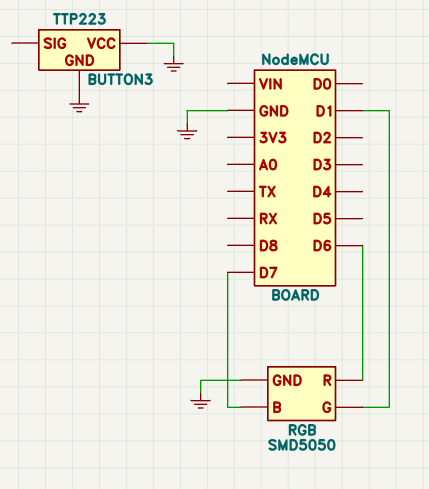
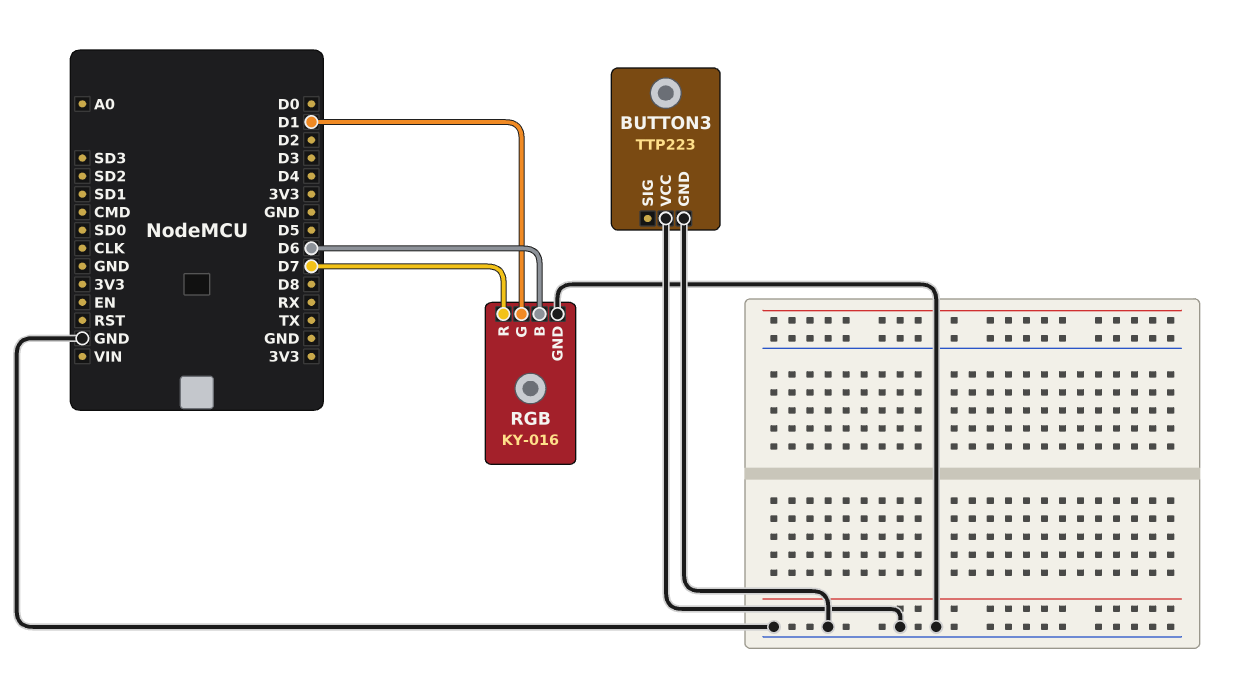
RGB: SMD5050 -> KY-016
RGB pin B: D7 -> D6
RGB pin R: D6 -> D7

